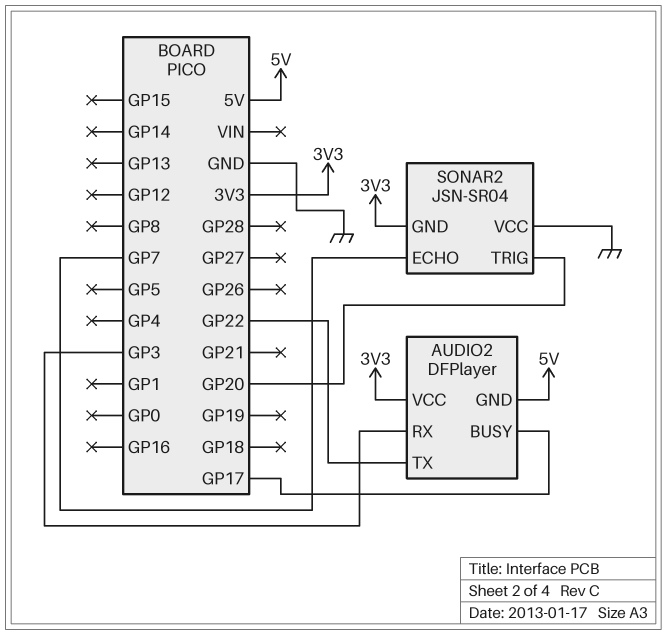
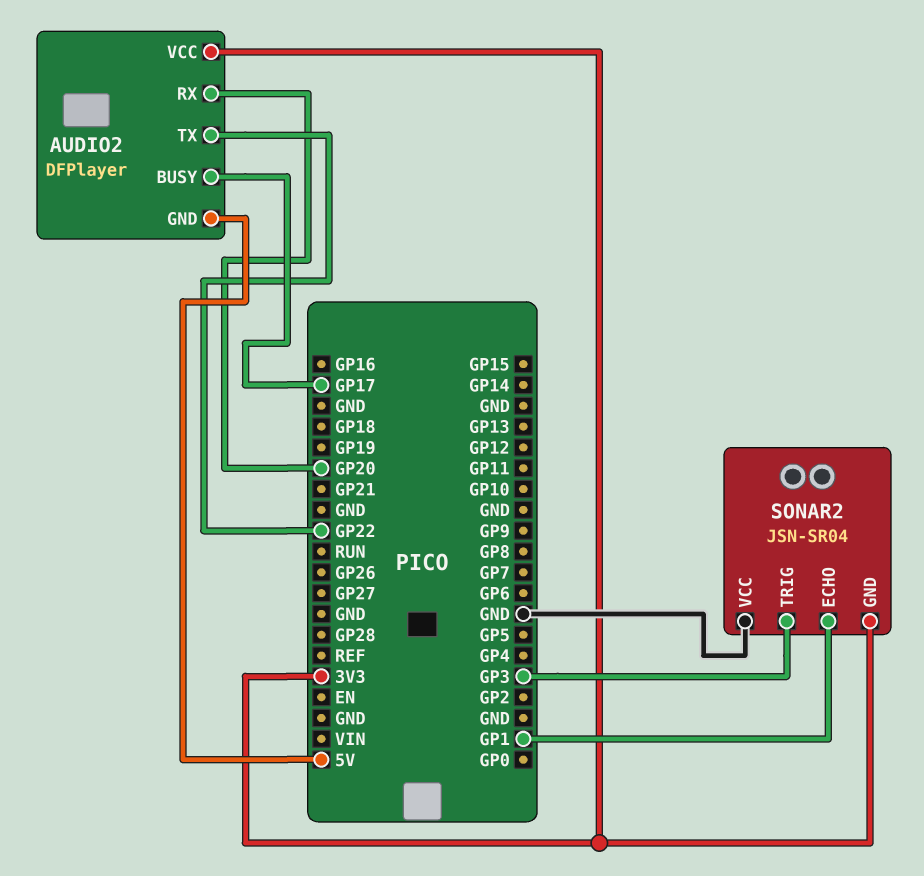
AUDIO2 pin RX: GP3 -> GP20
SONAR2 pin ECHO: GP7 -> GP1
SONAR2 pin TRIG: GP20 -> GP3

